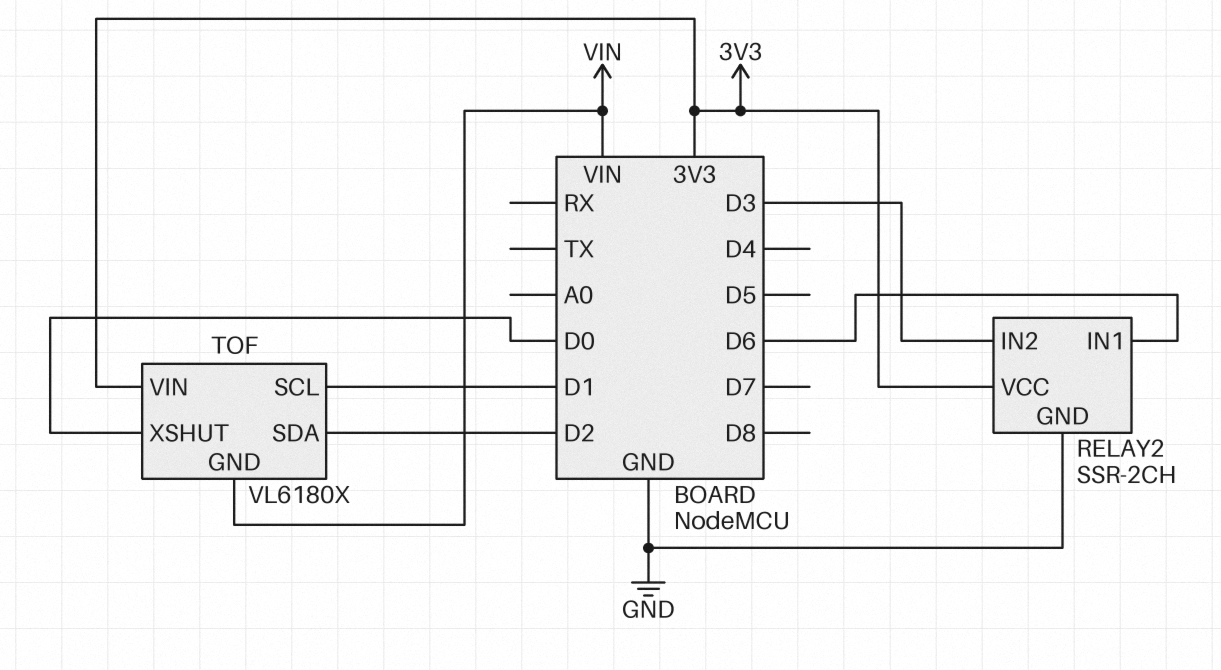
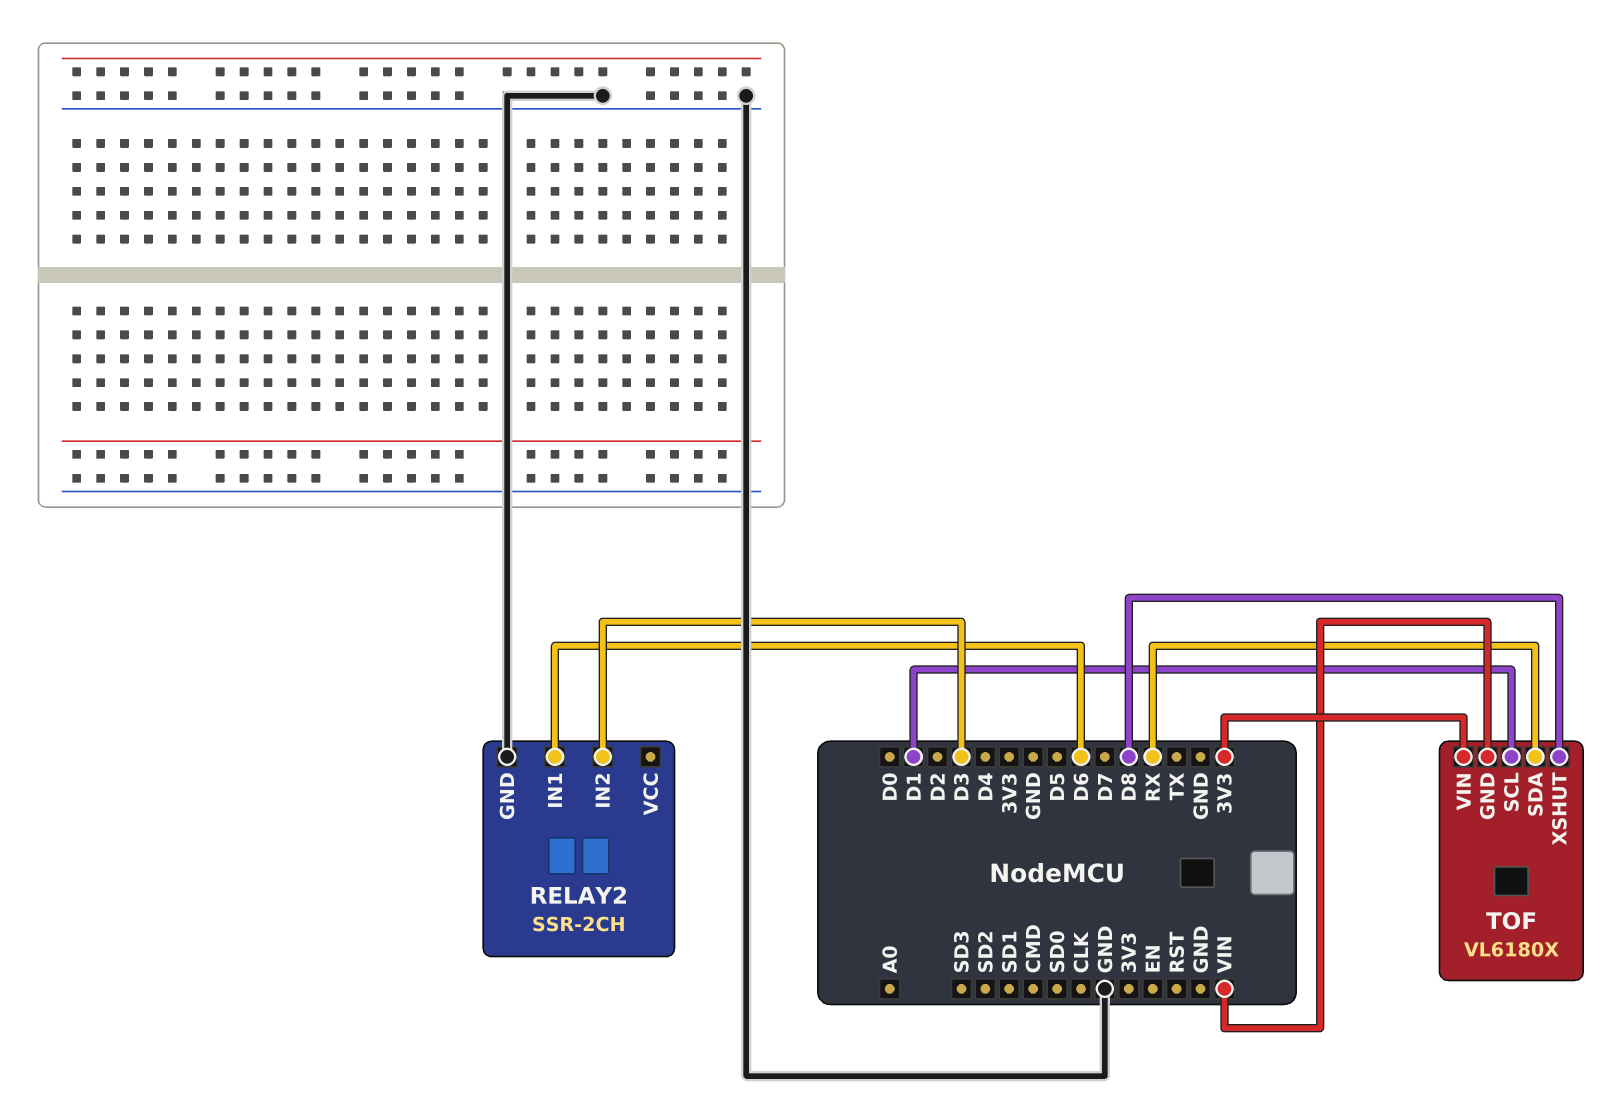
RELAY2 pin VCC: 3V3 -> none
TOF pin SDA: D2 -> RX
TOF pin XSHUT: D0 -> D8

